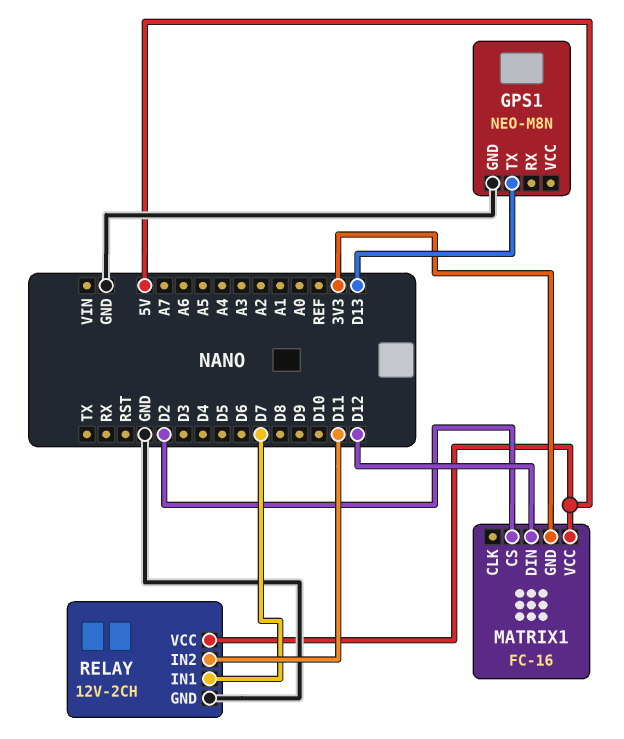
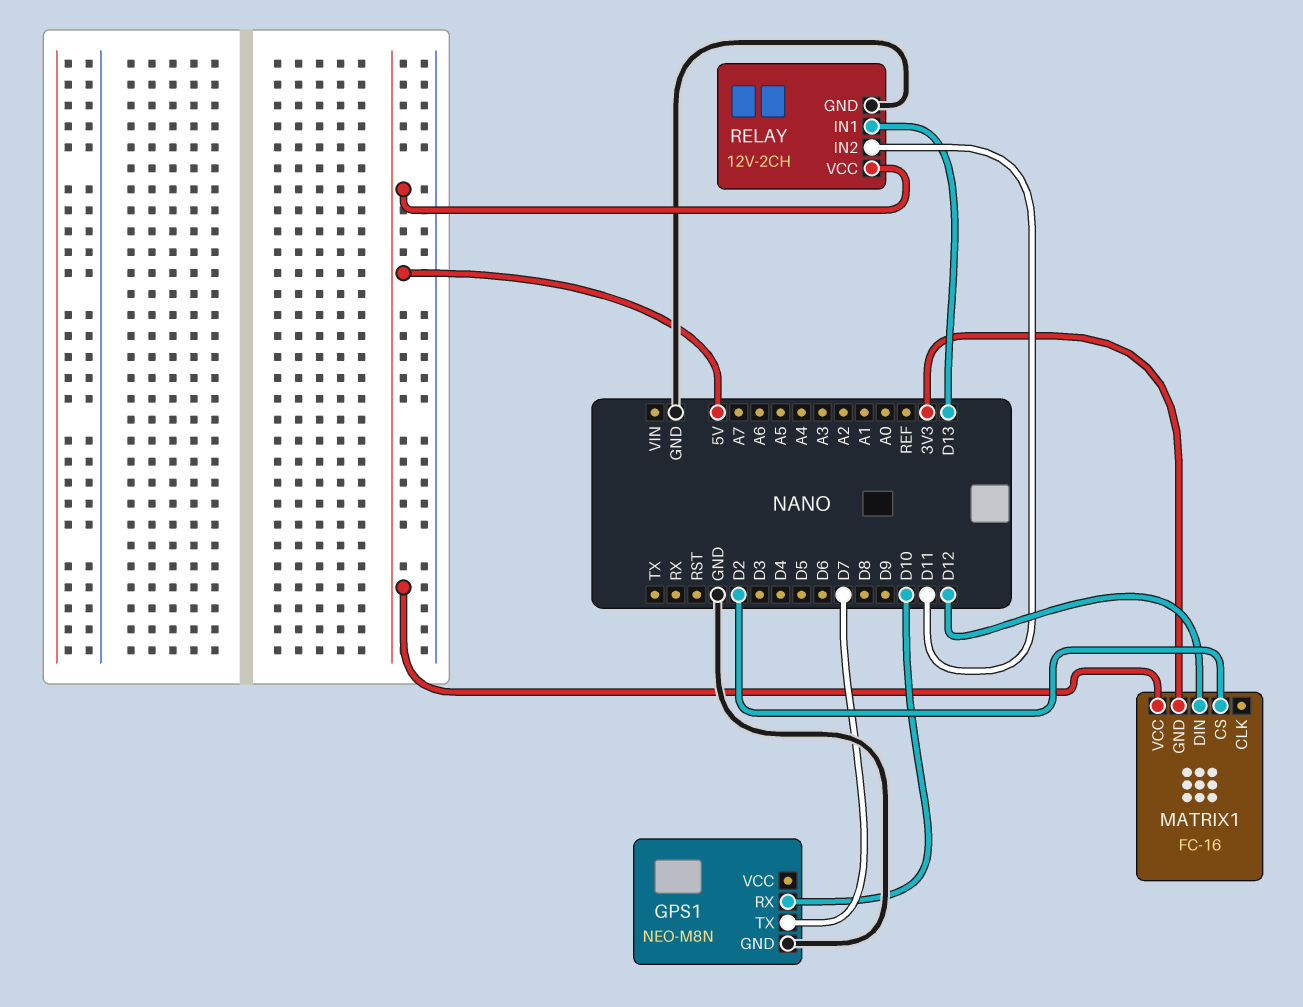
GPS1 pin RX: none -> D10
GPS1 pin TX: D13 -> D7
RELAY pin IN1: D7 -> D13

